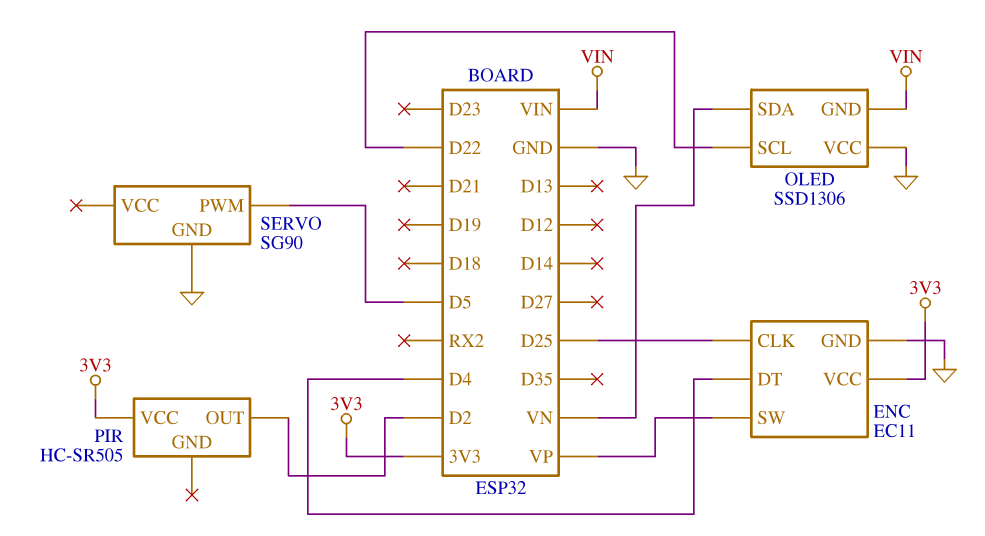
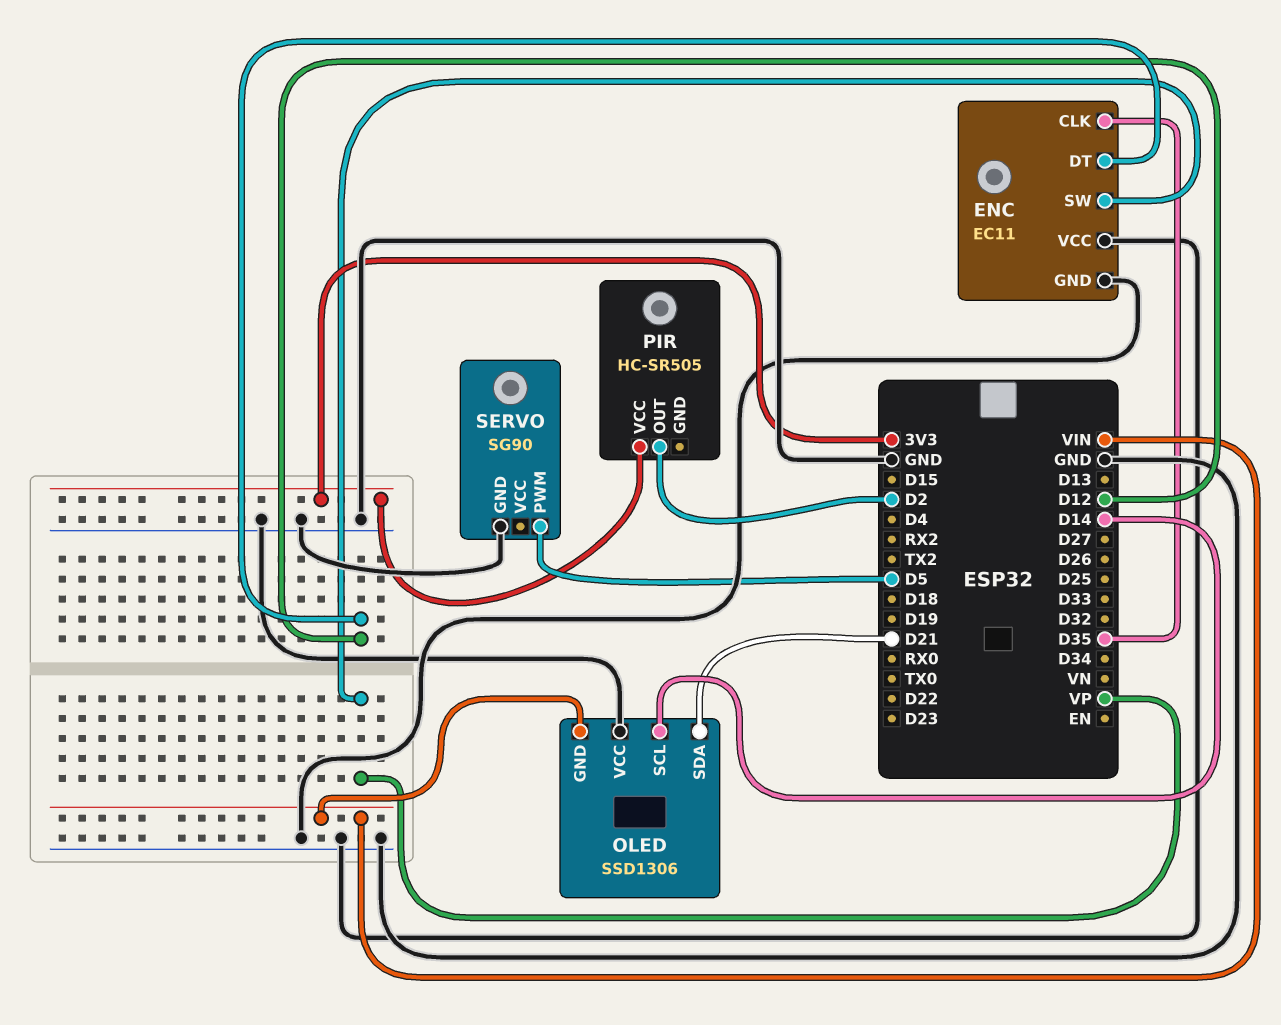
ENC pin CLK: D25 -> D35
ENC pin DT: D4 -> D12
ENC pin VCC: 3V3 -> GND
OLED pin SCL: D22 -> D14
OLED pin SDA: VN -> D21

